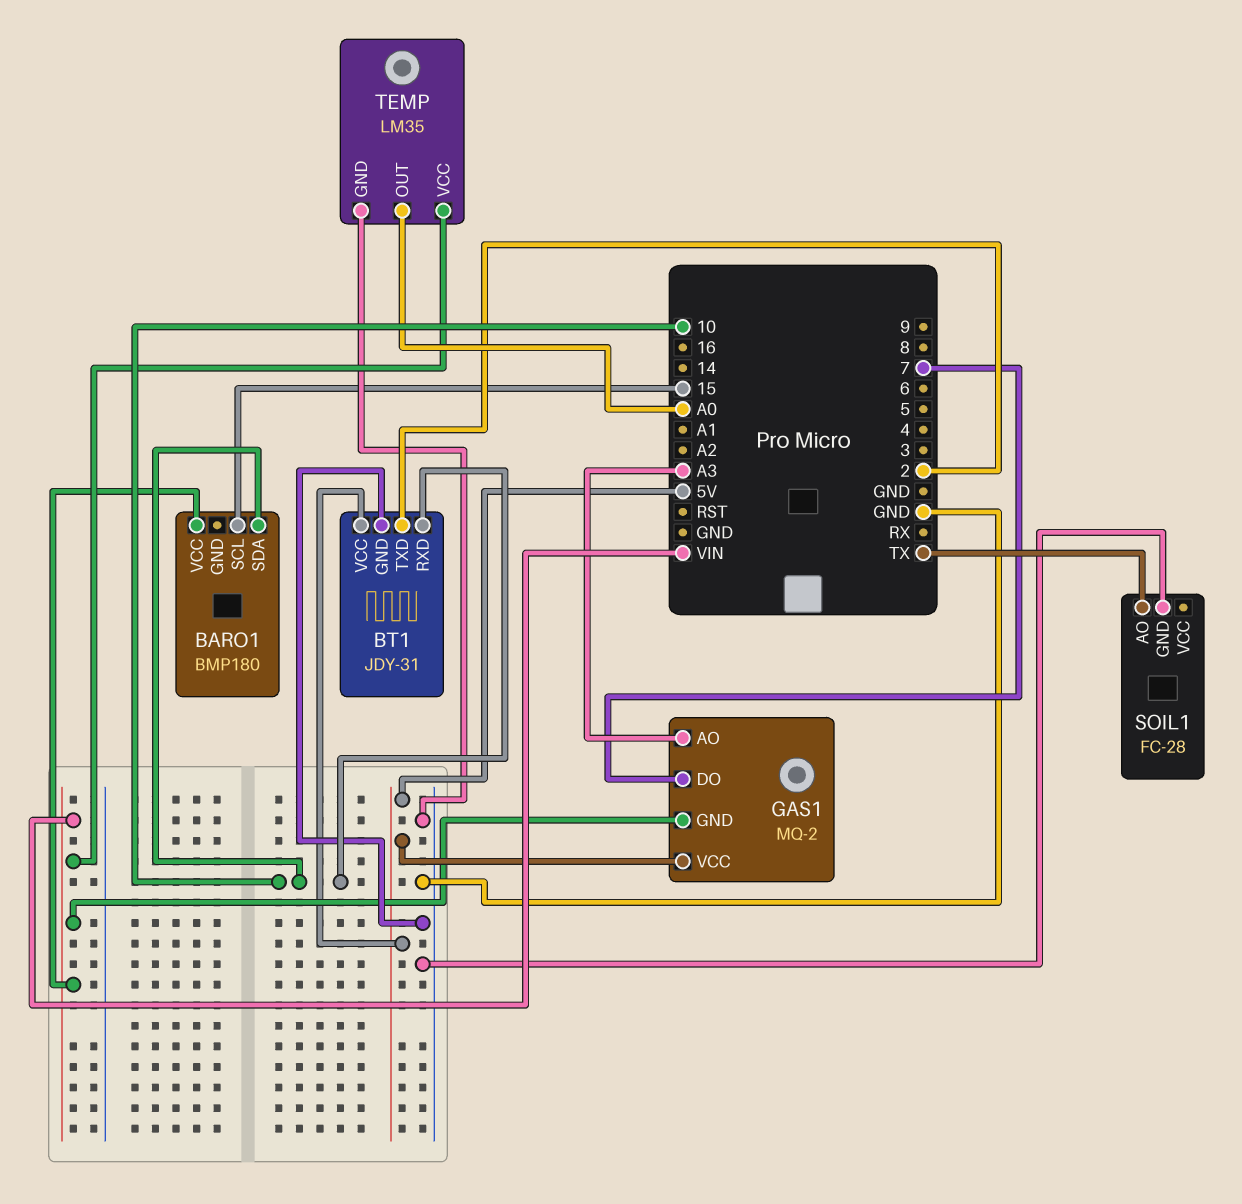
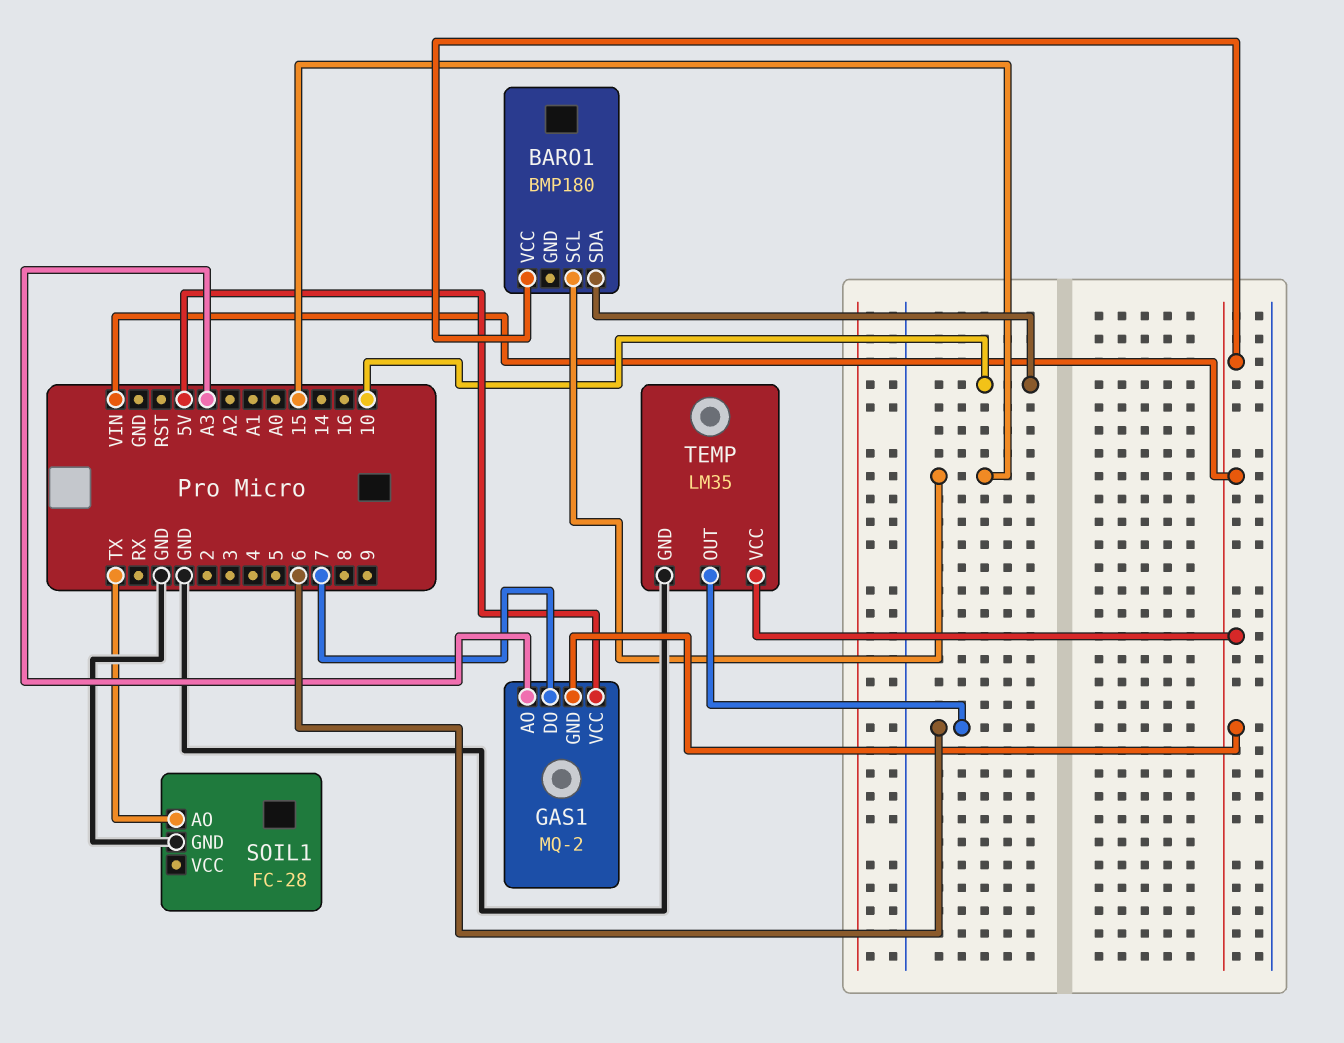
BT1: JDY-31 -> none
BT1 pin GND: GND -> none
BT1 pin RXD: 10 -> none
BT1 pin TXD: 2 -> none
BT1 pin VCC: 5V -> none
TEMP pin OUT: A0 -> 6

